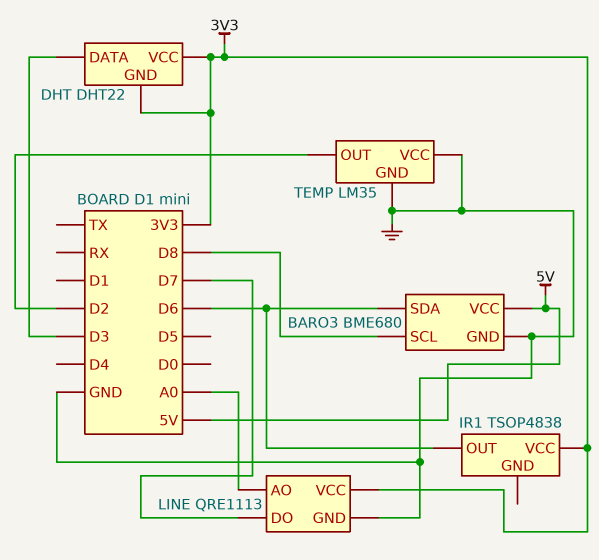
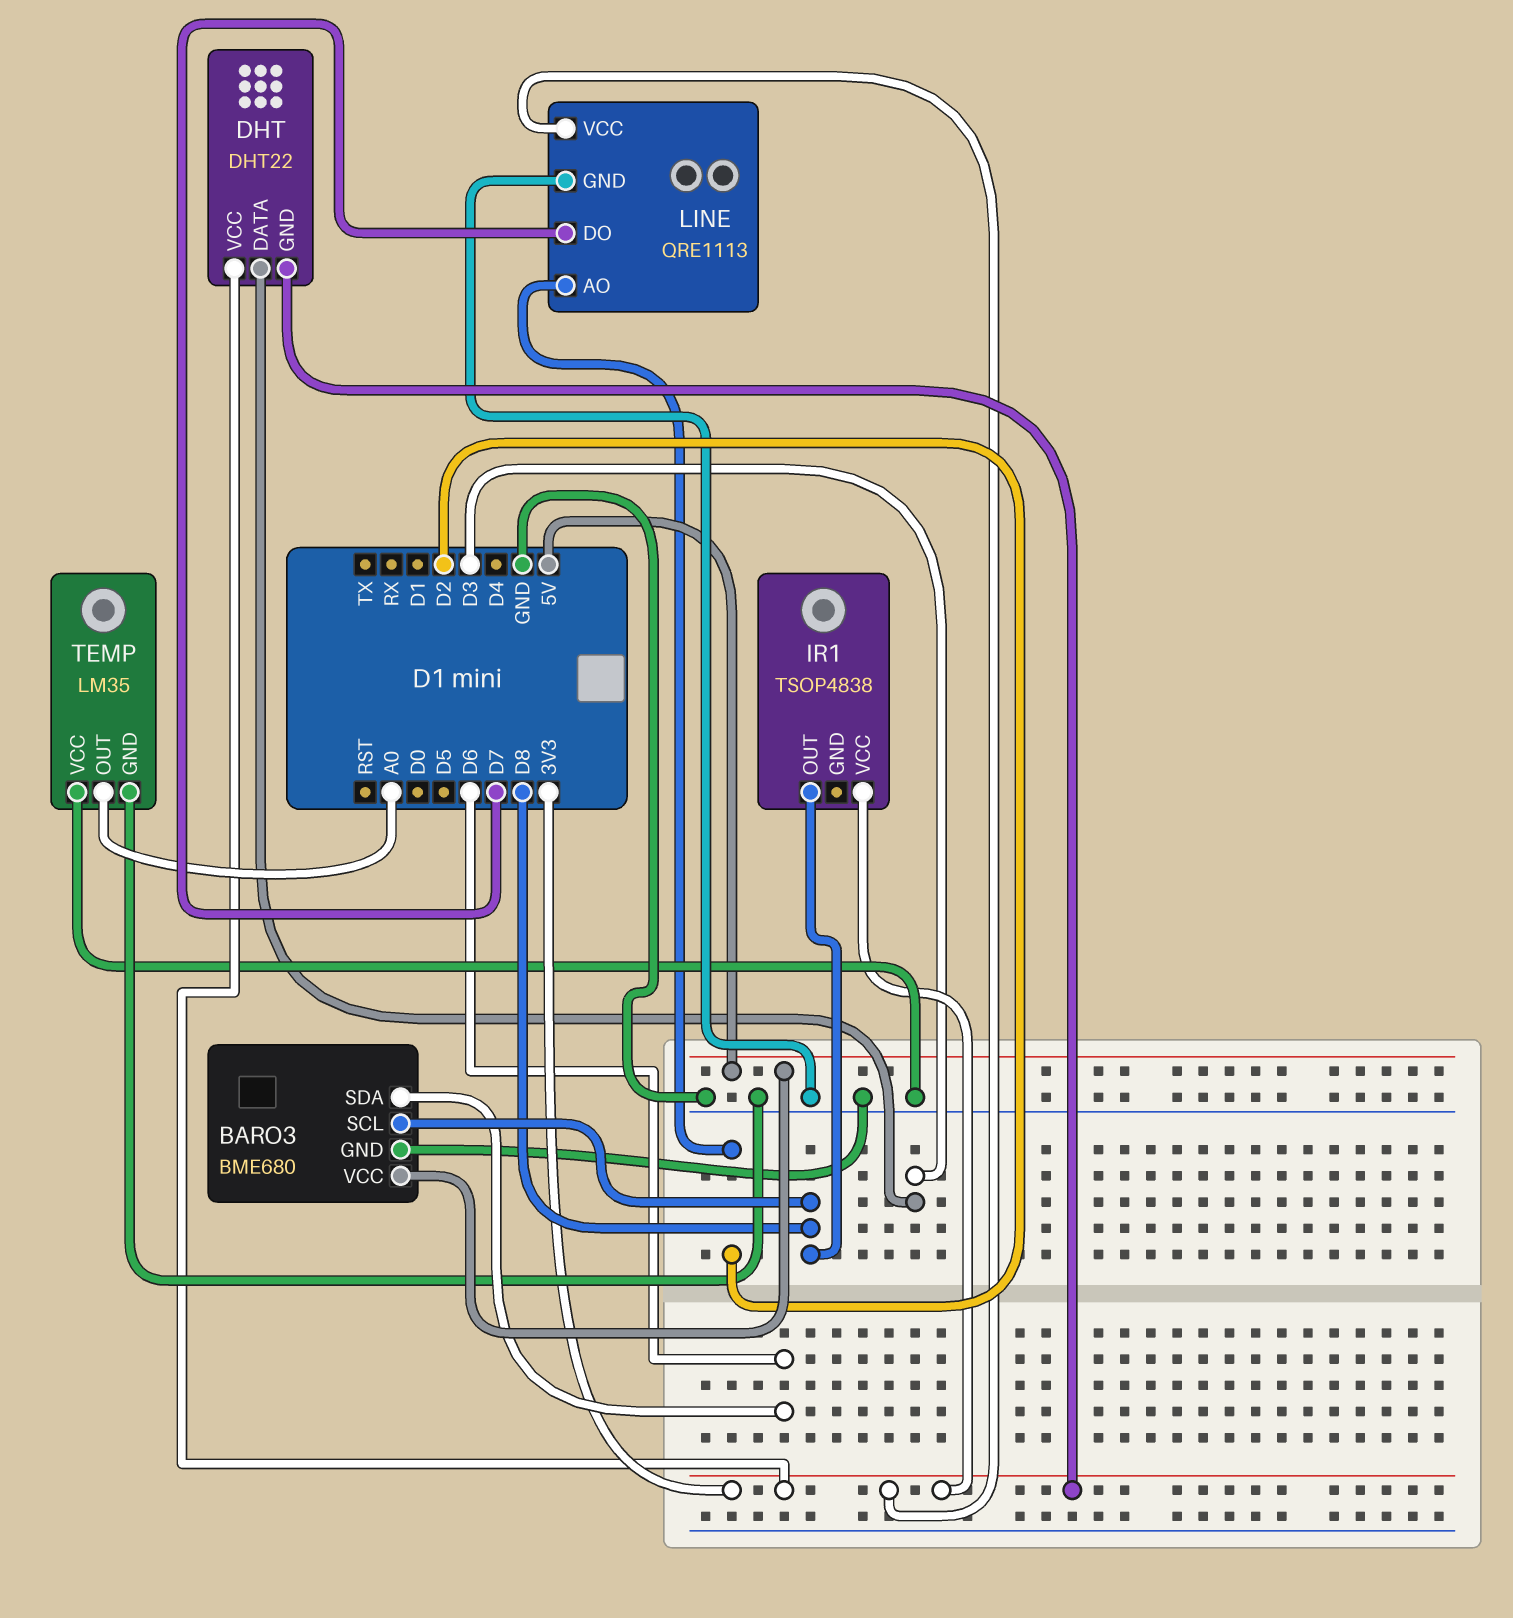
IR1 pin OUT: D6 -> D8
LINE pin AO: A0 -> D2
TEMP pin OUT: D2 -> A0

